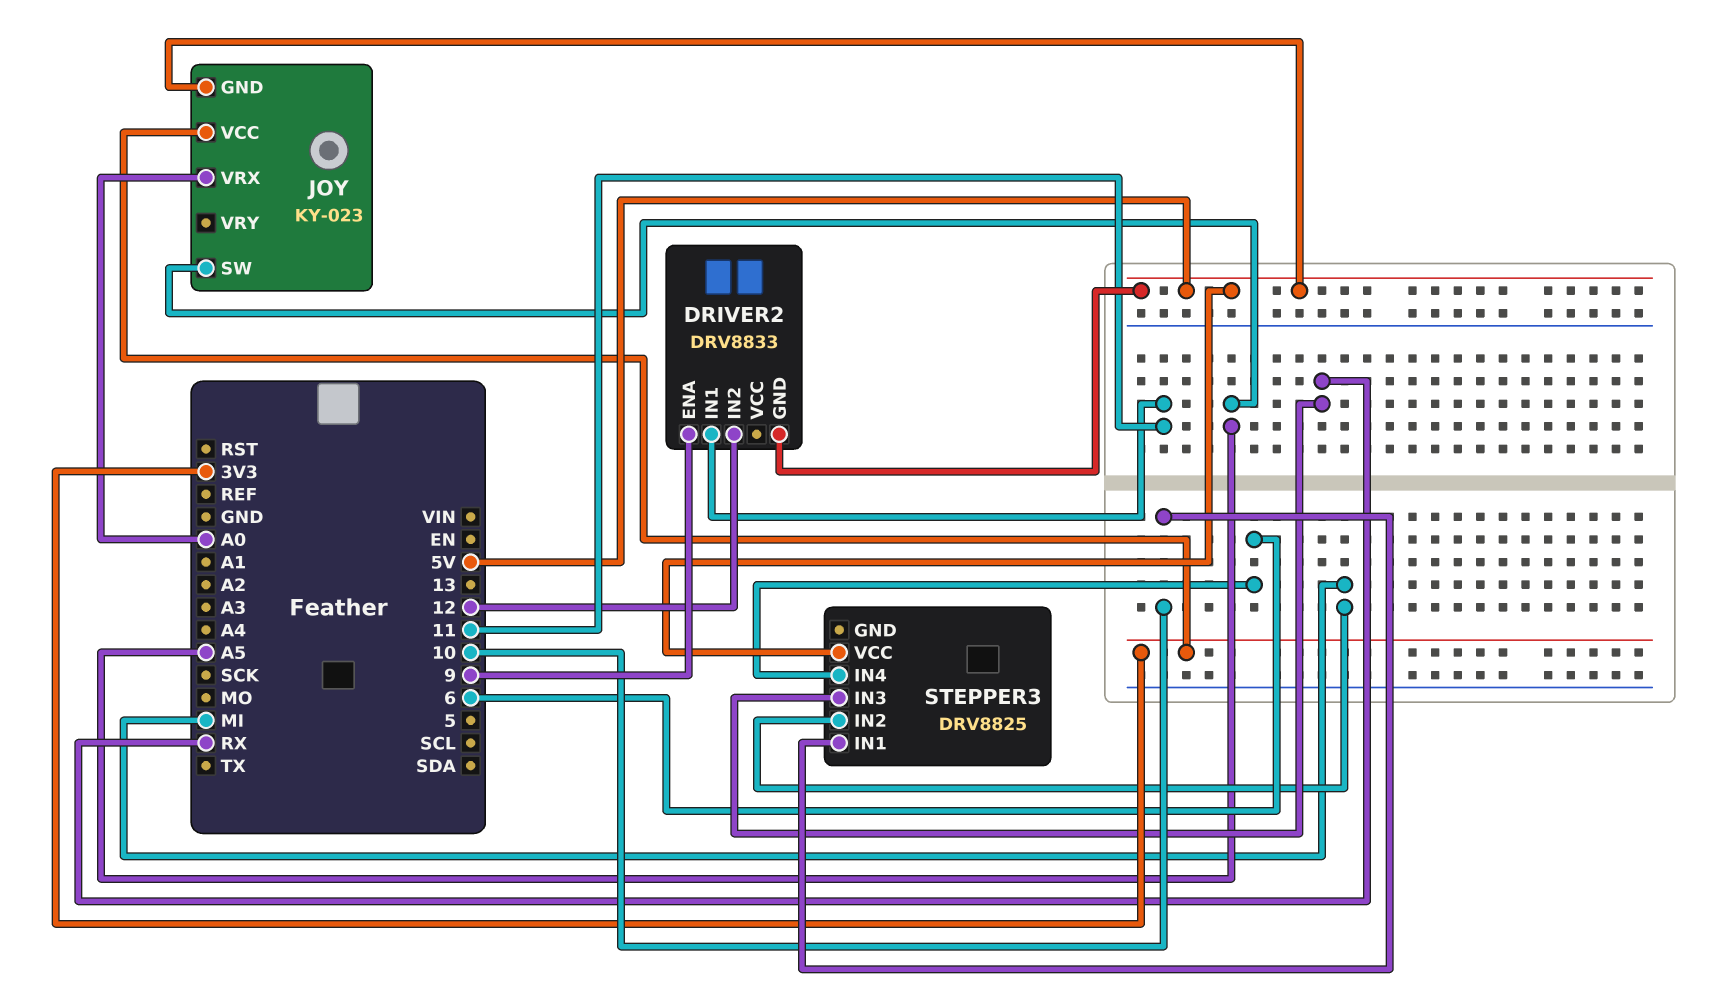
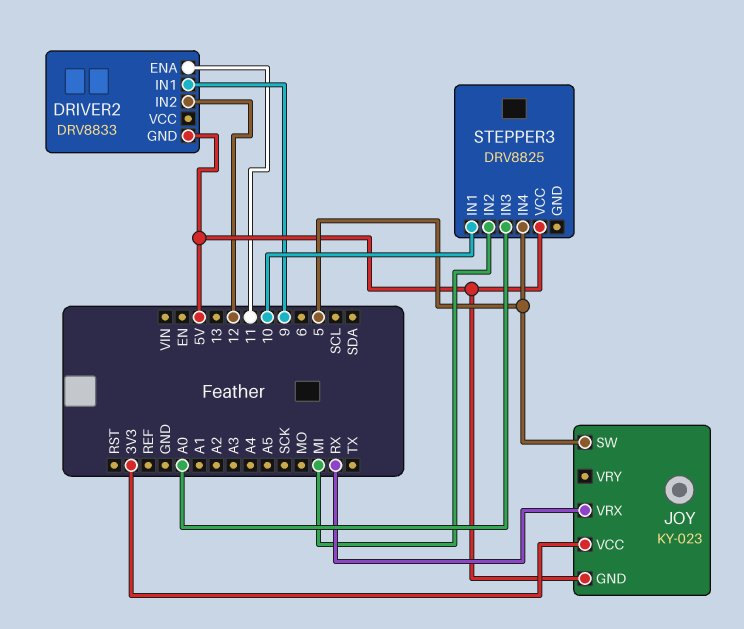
DRIVER2 pin ENA: 9 -> 11
DRIVER2 pin IN1: 11 -> 9
JOY pin SW: A5 -> 5
JOY pin VRX: A0 -> RX
STEPPER3 pin IN3: RX -> A0
STEPPER3 pin IN4: 6 -> 5

